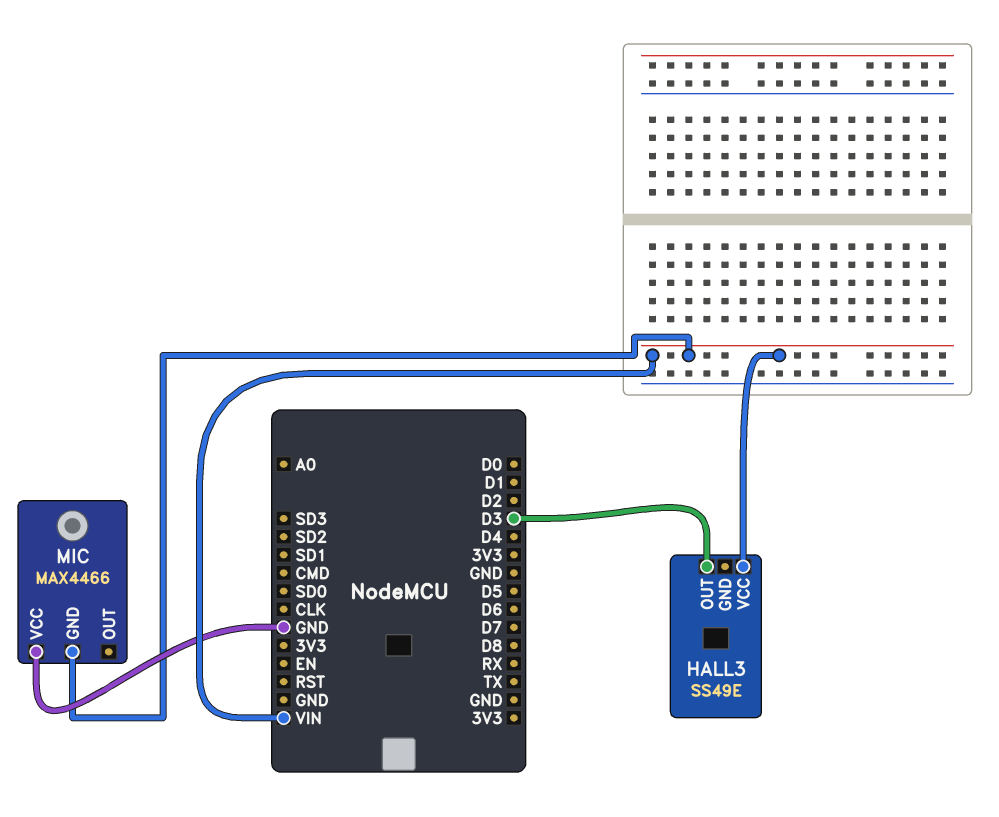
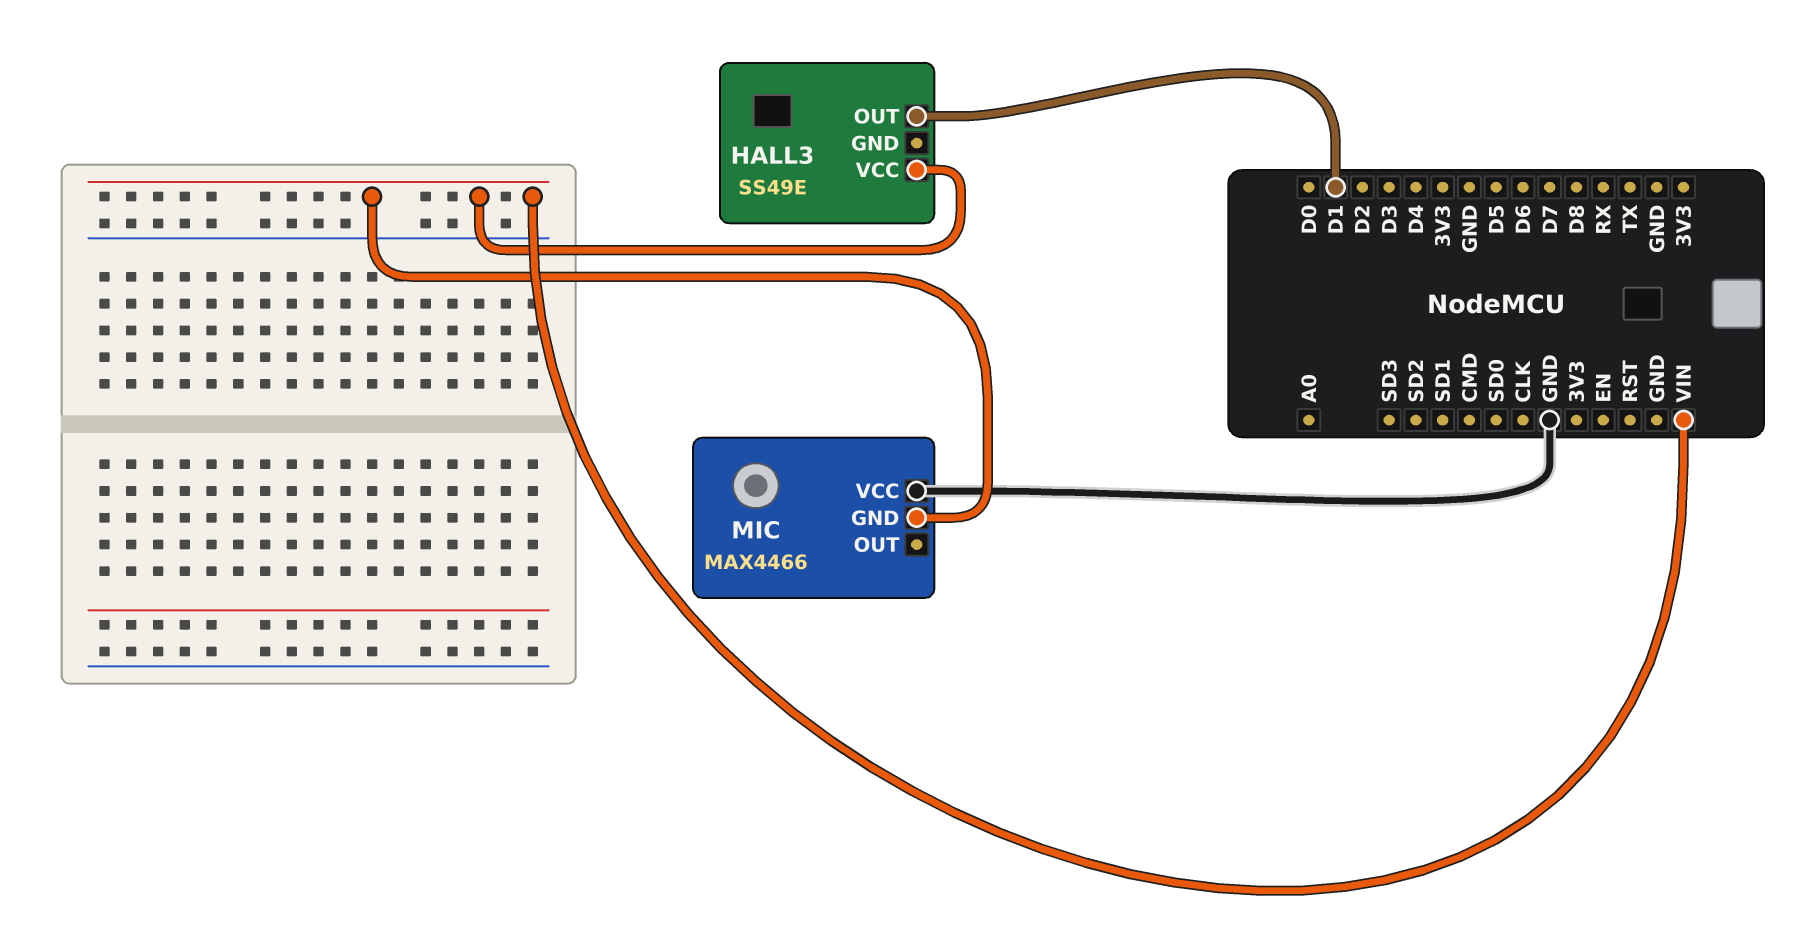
HALL3 pin OUT: D3 -> D1

